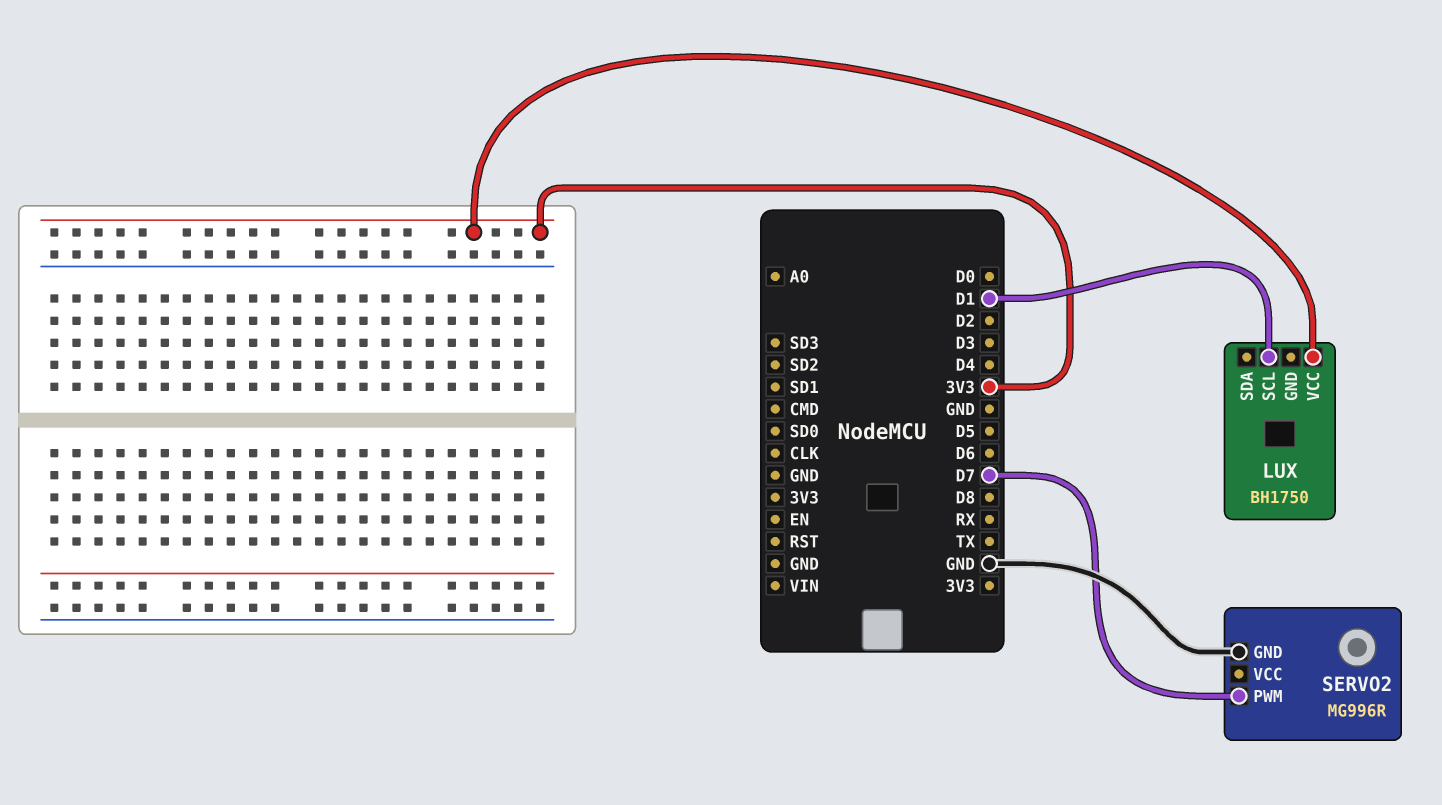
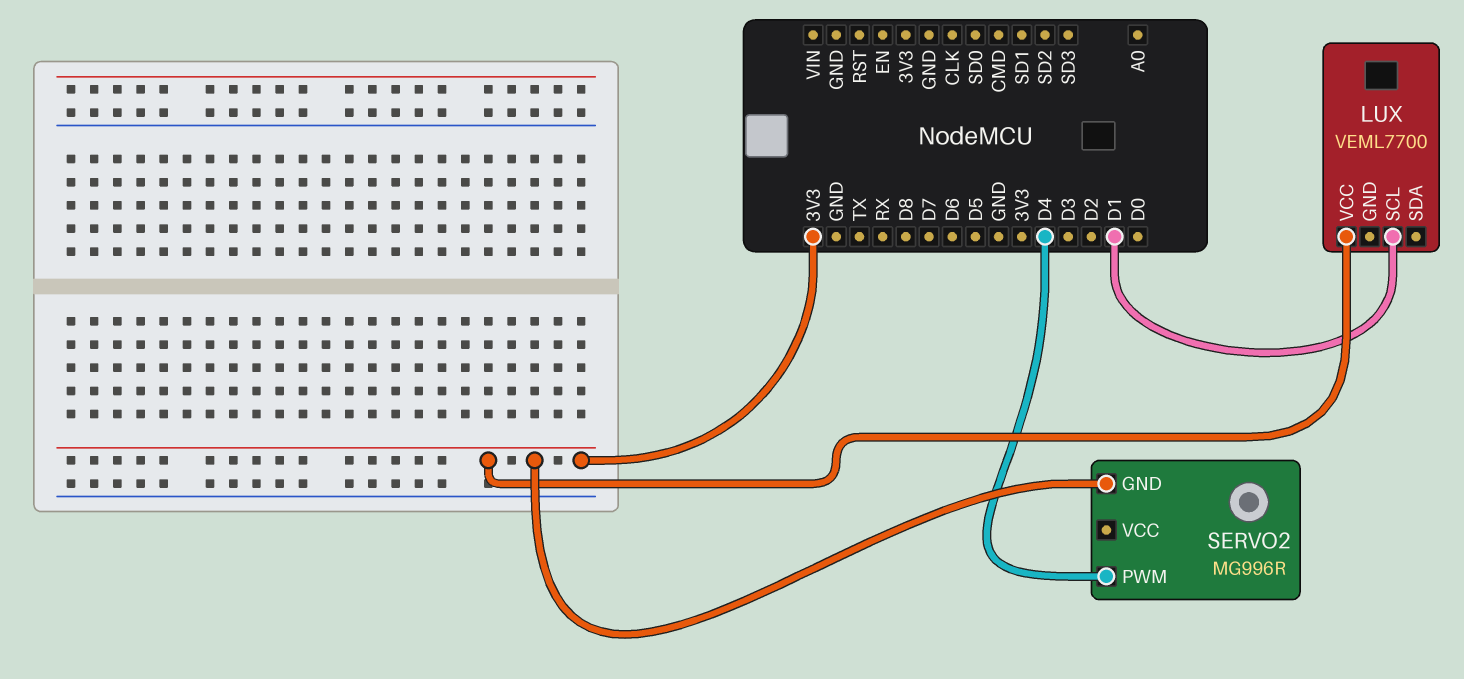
LUX: BH1750 -> VEML7700
SERVO2 pin GND: GND -> 3V3
SERVO2 pin PWM: D7 -> D4

